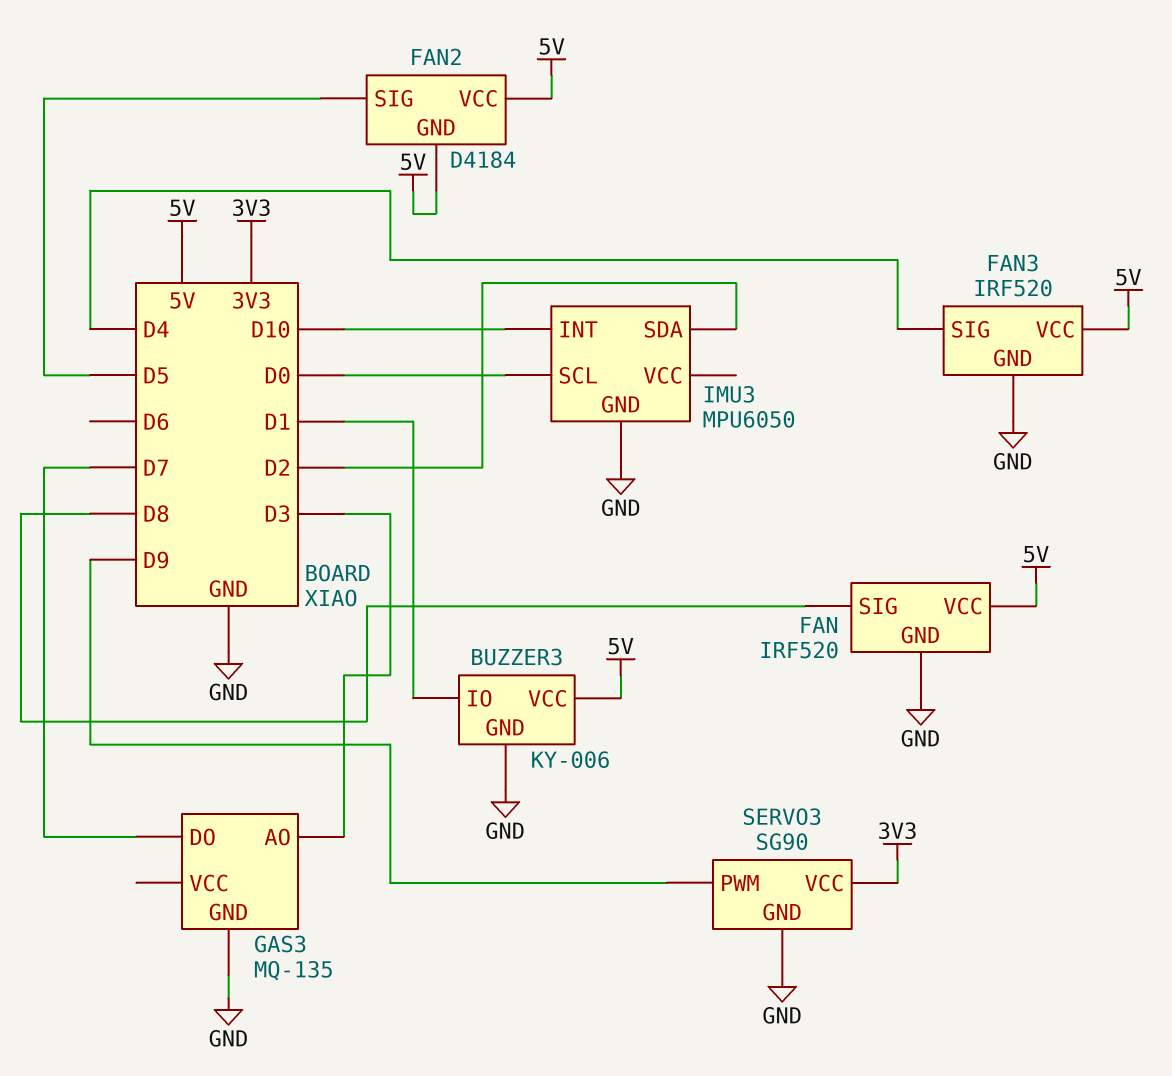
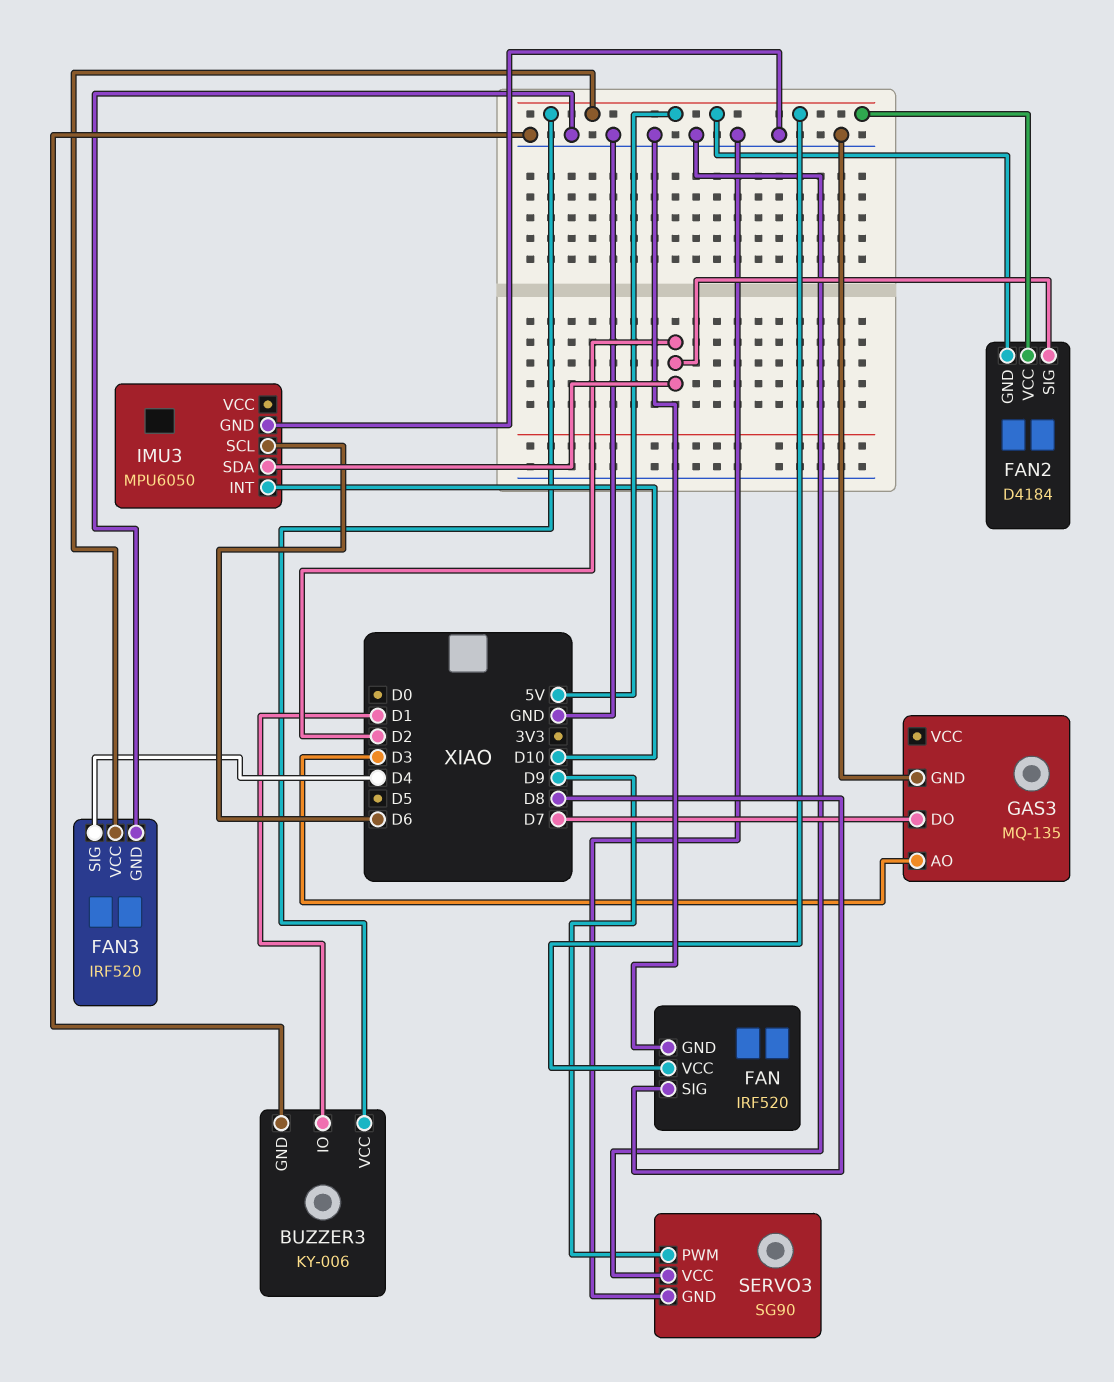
FAN2 pin SIG: D5 -> D2
IMU3 pin SCL: D0 -> D6
SERVO3 pin VCC: 3V3 -> GND

